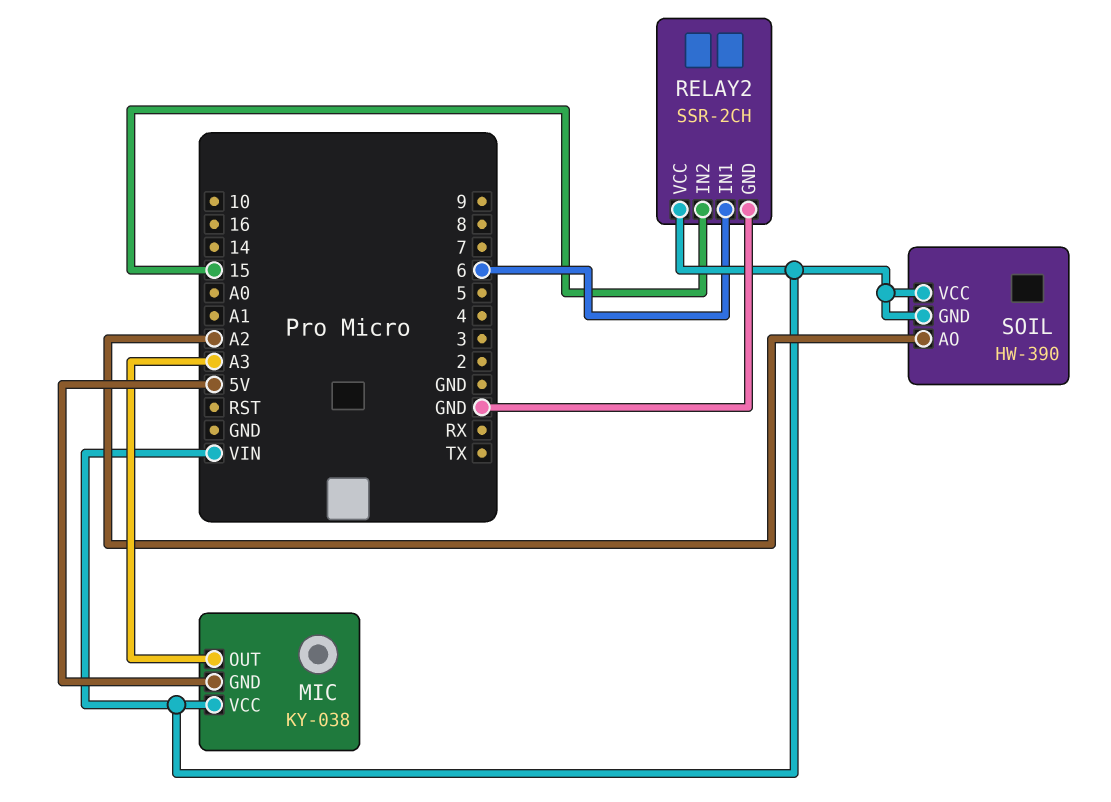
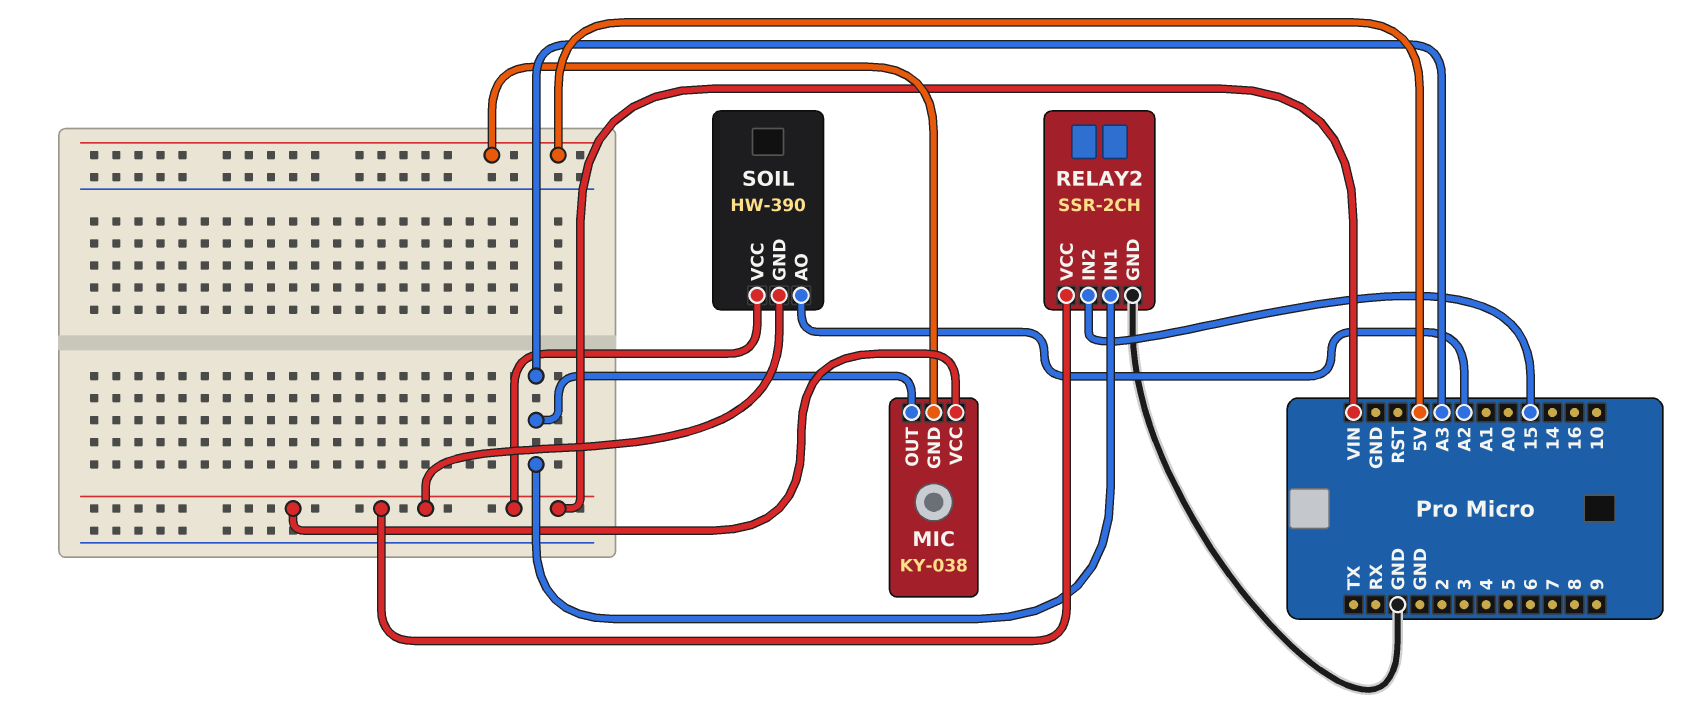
RELAY2 pin IN1: 6 -> A3

